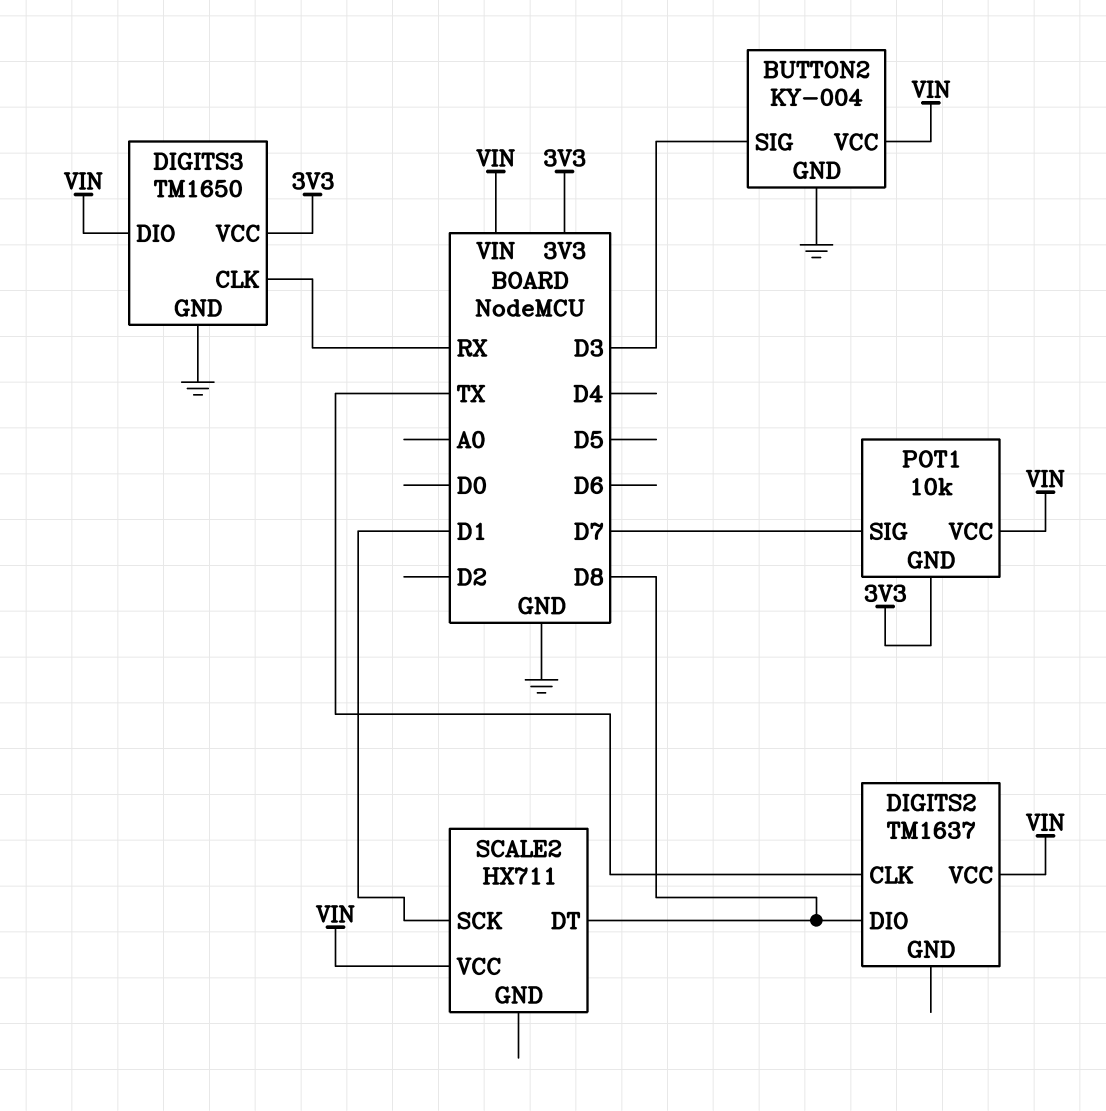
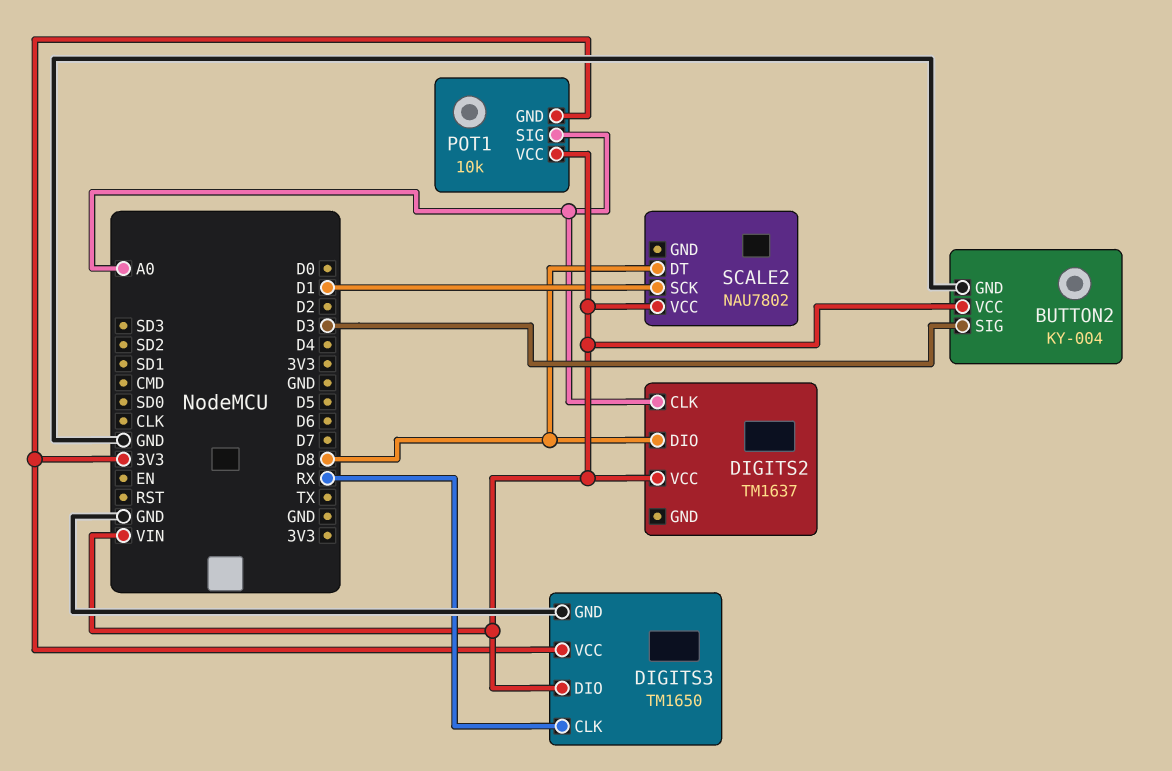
DIGITS2 pin CLK: TX -> A0
POT1 pin SIG: D7 -> A0
SCALE2: HX711 -> NAU7802

